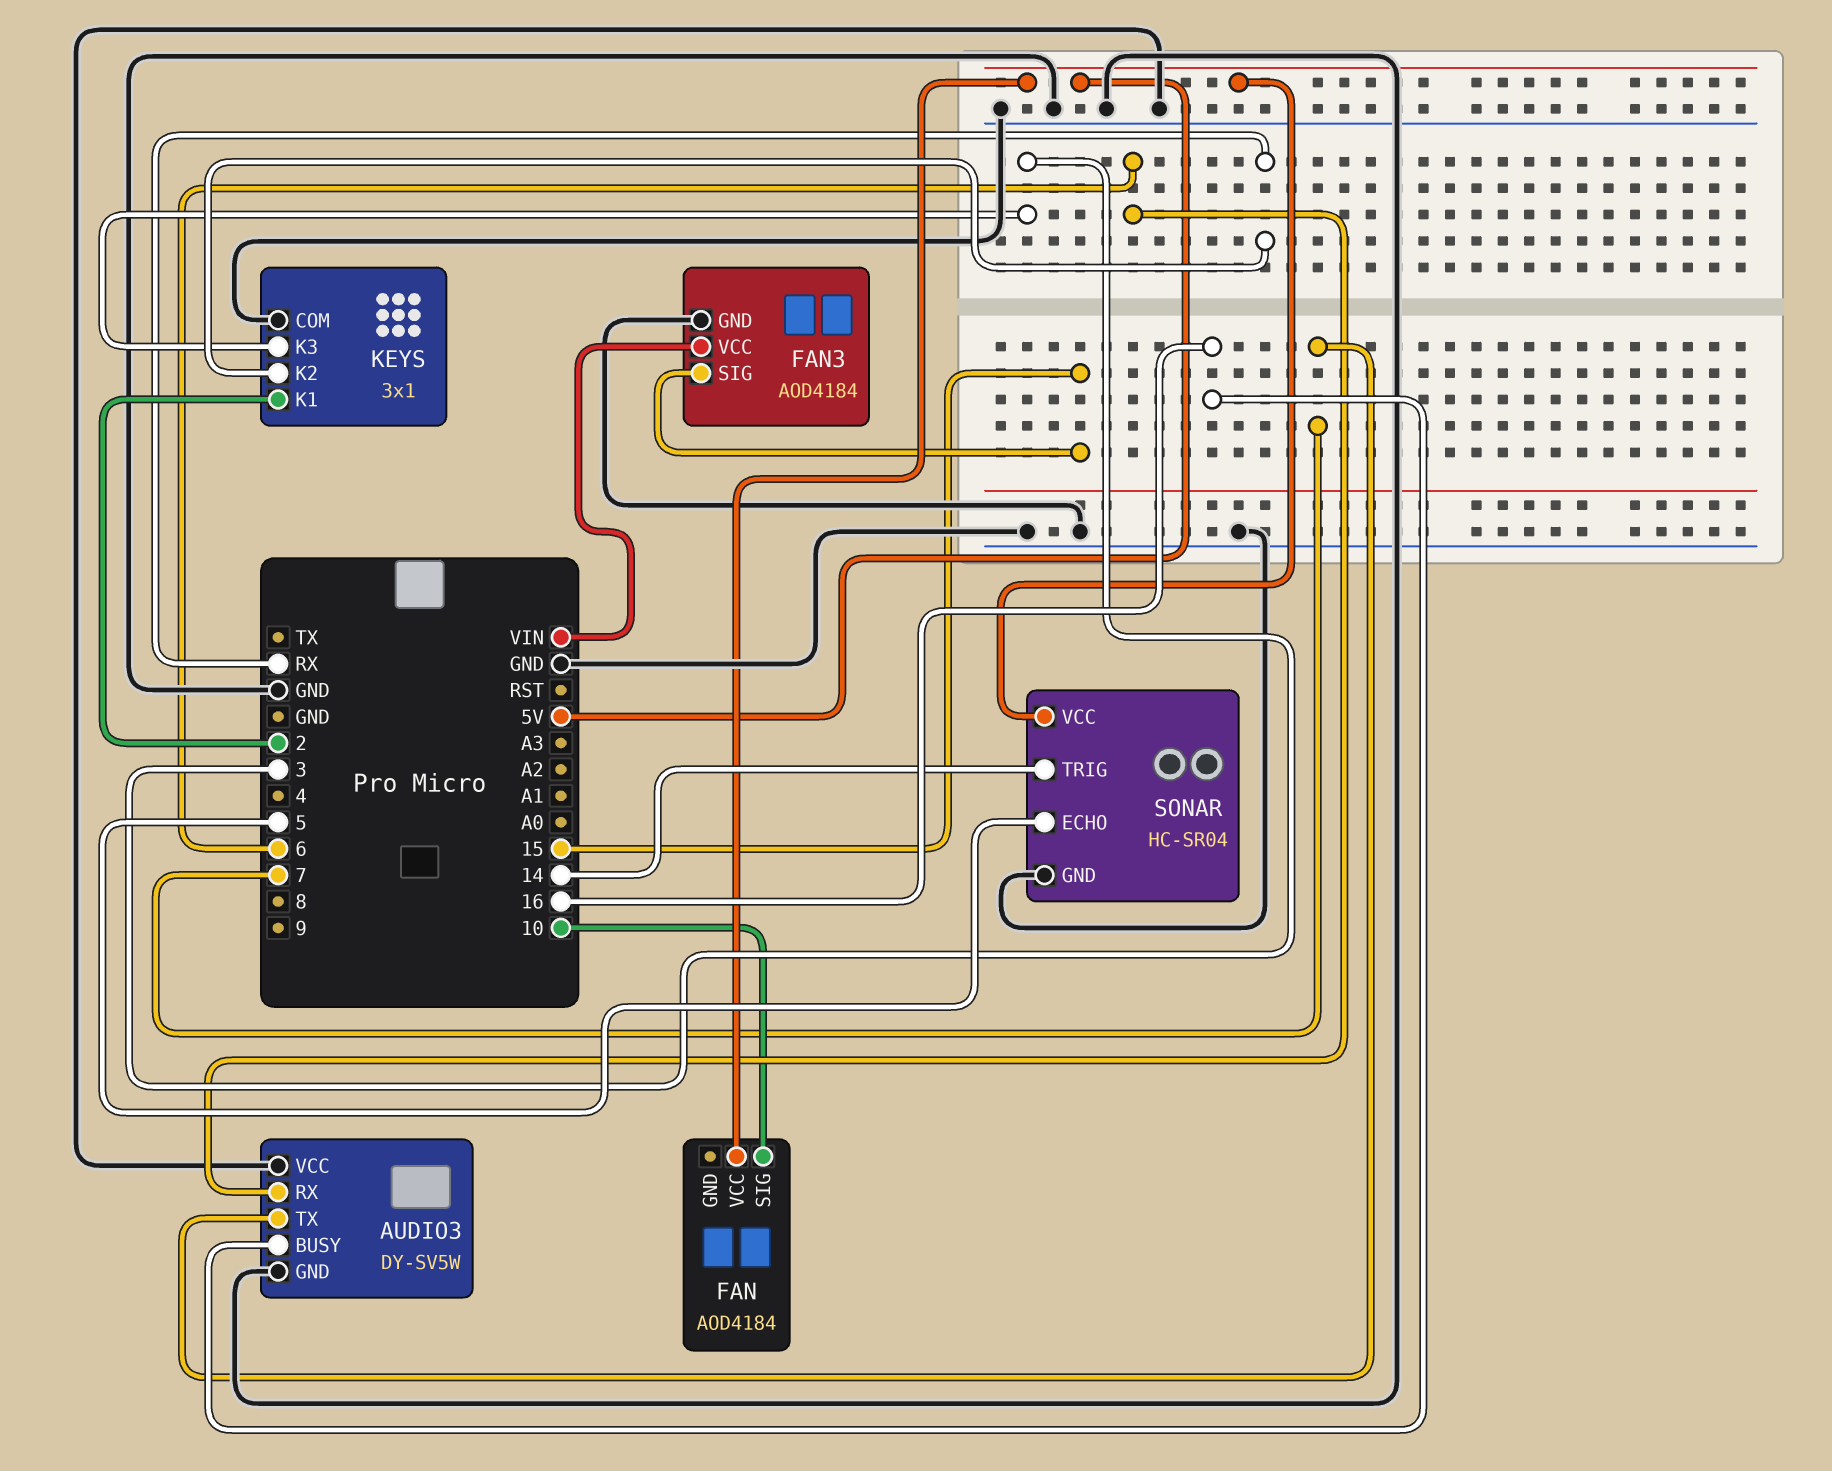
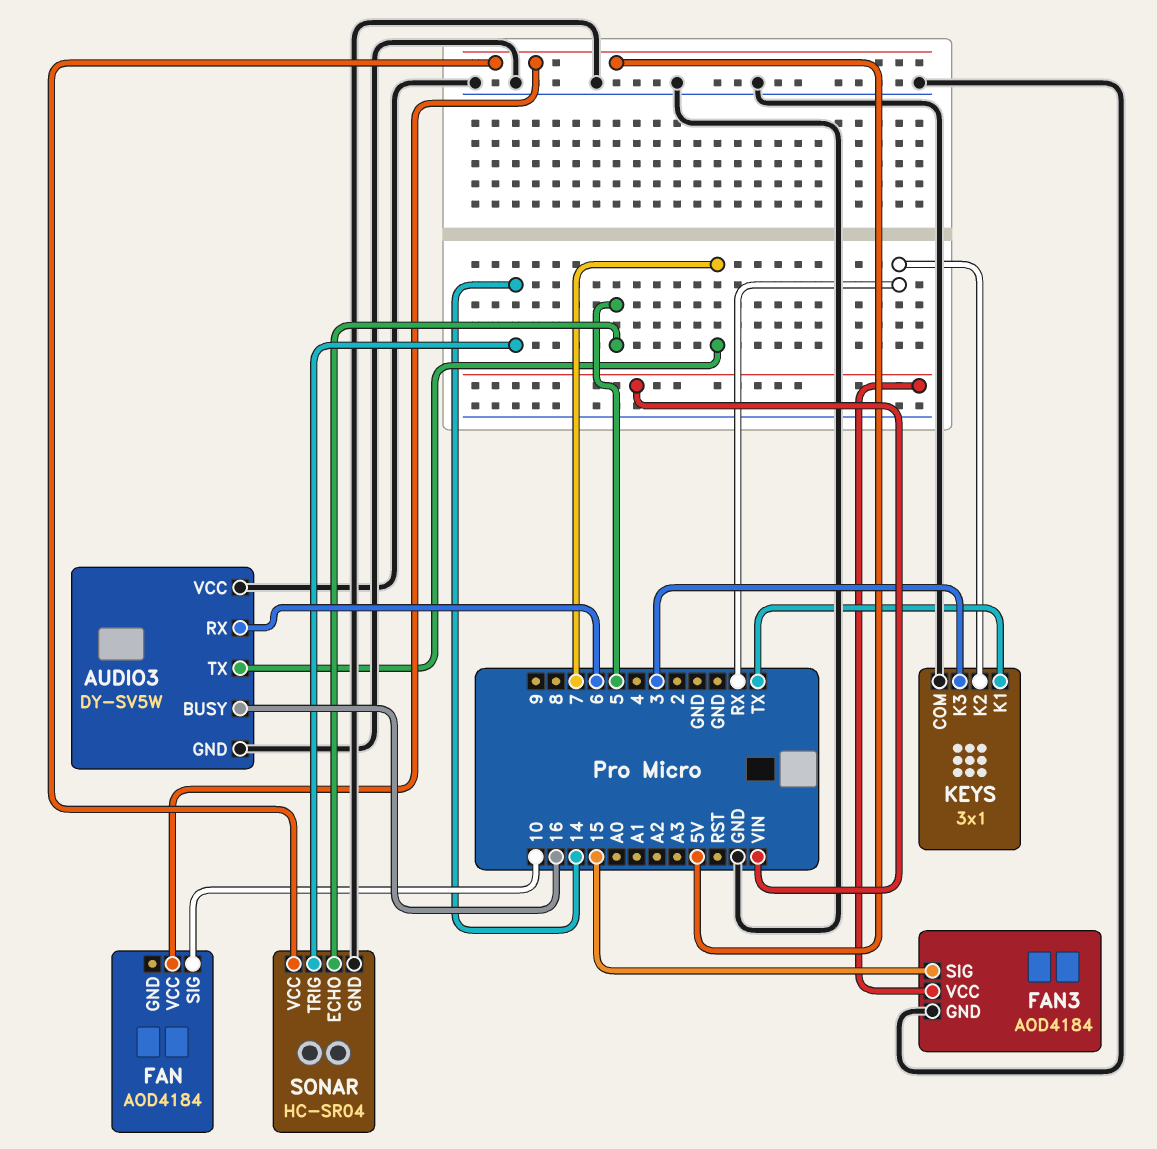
KEYS pin K1: 2 -> TX

